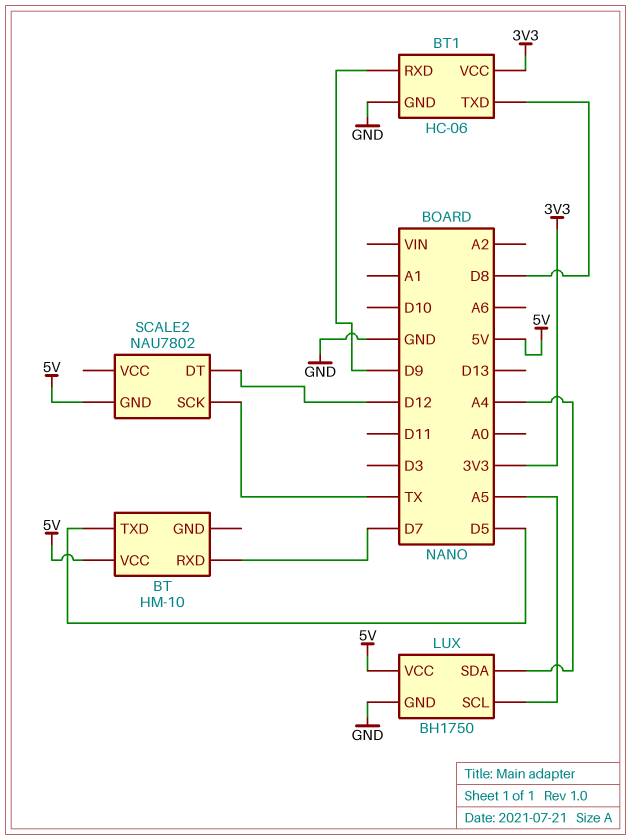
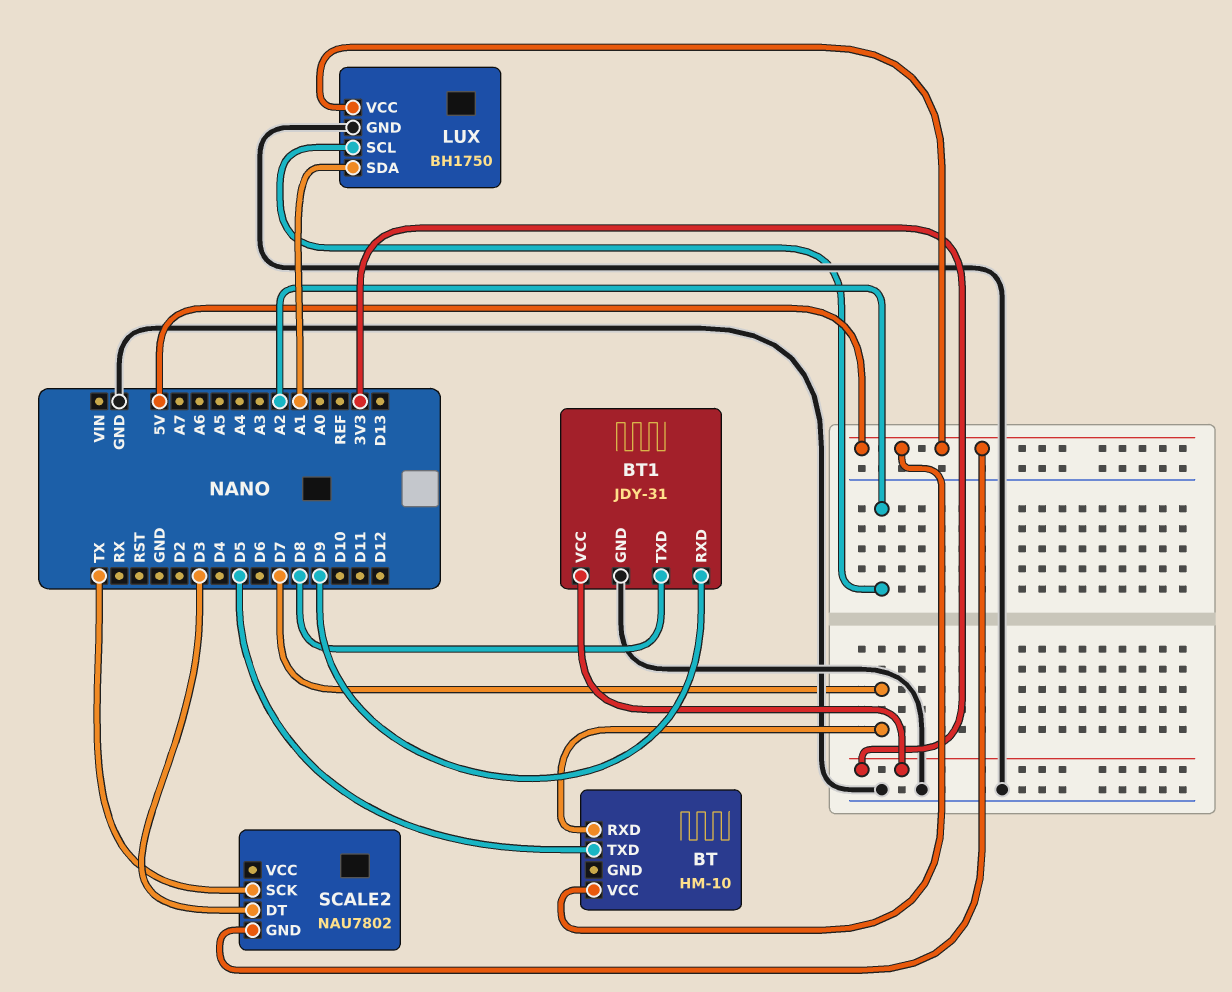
BT1: HC-06 -> JDY-31
LUX pin SCL: A5 -> A2
LUX pin SDA: A4 -> A1
SCALE2 pin DT: D12 -> D3

